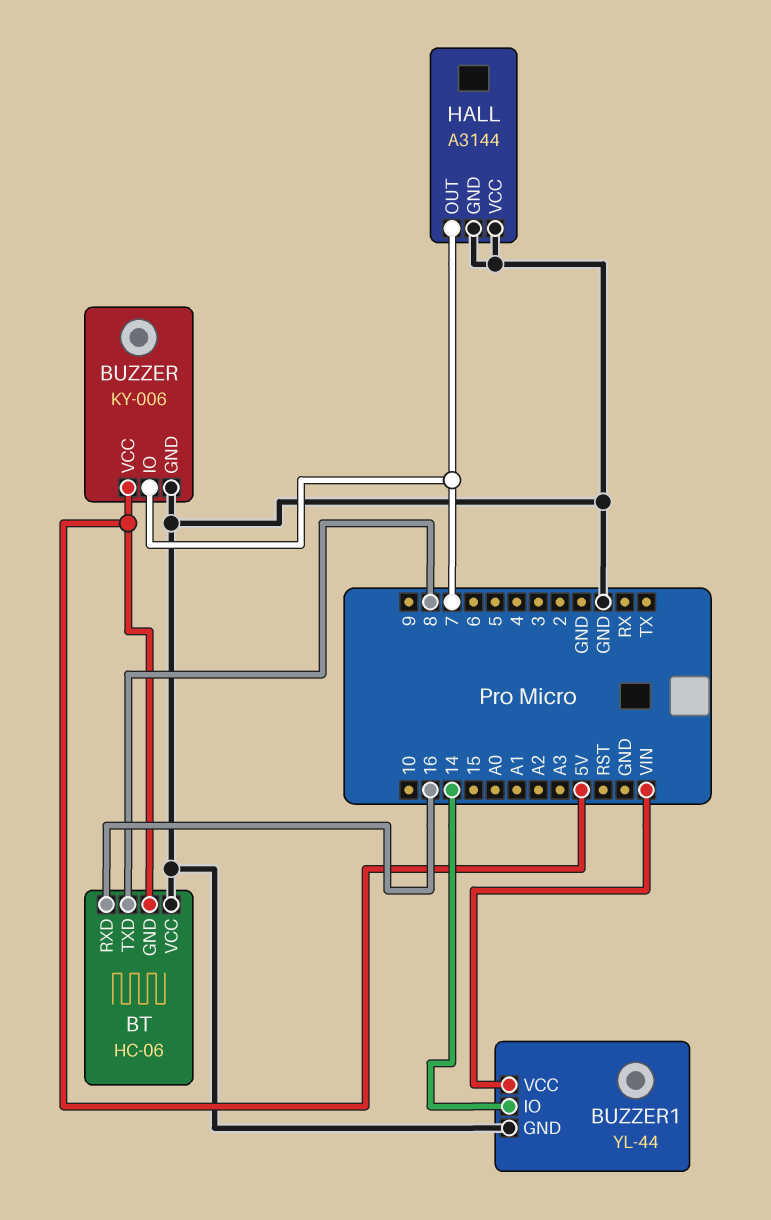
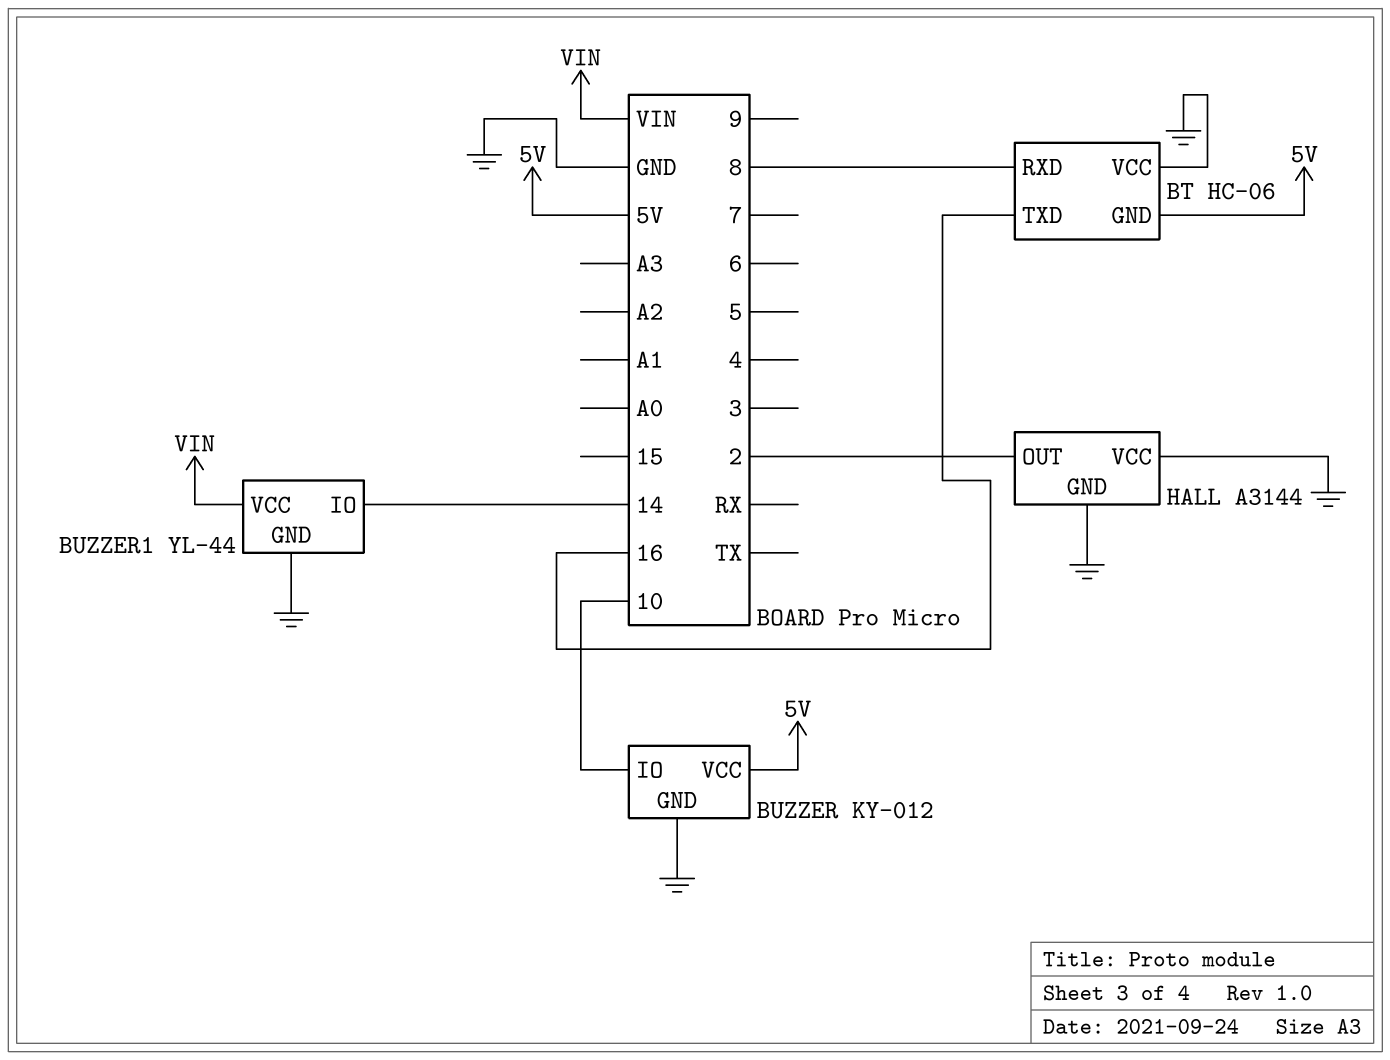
BT pin RXD: 16 -> 8
BT pin TXD: 8 -> 16
BUZZER: KY-006 -> KY-012
BUZZER pin IO: 7 -> 10
HALL pin OUT: 7 -> 2

